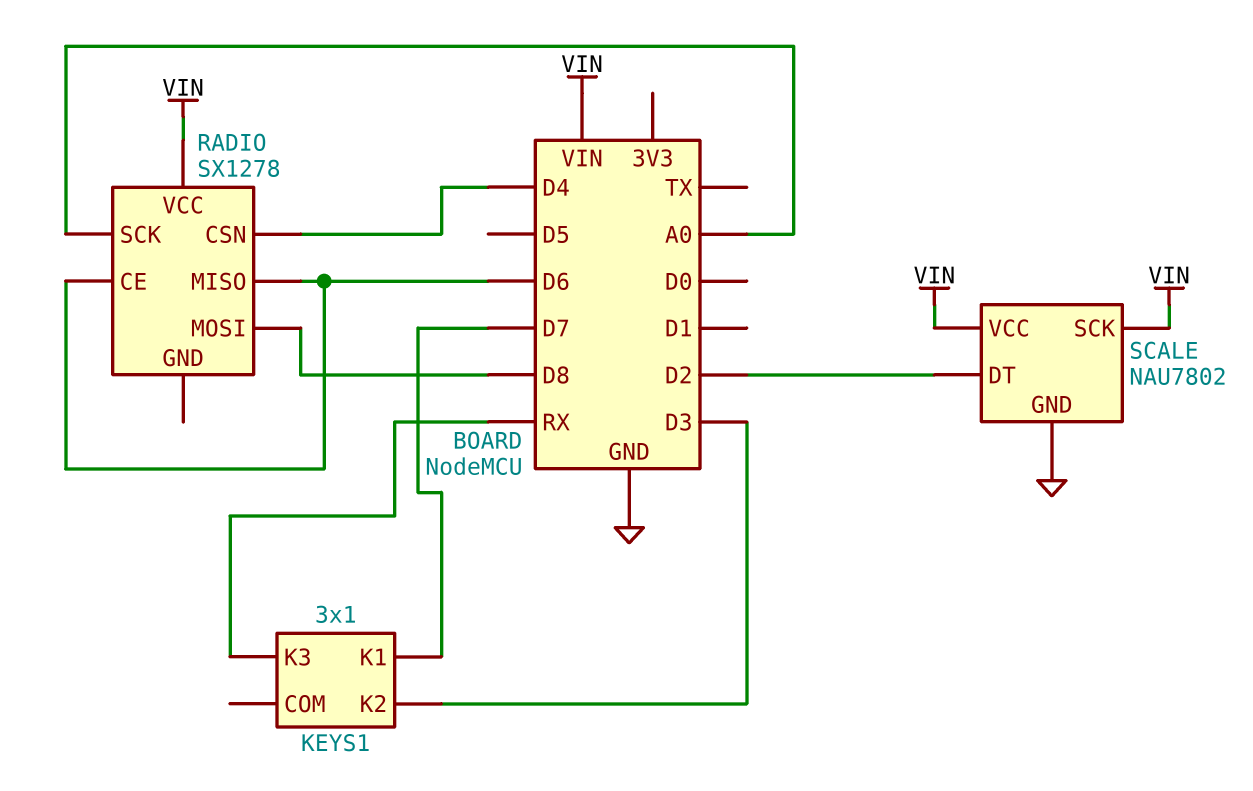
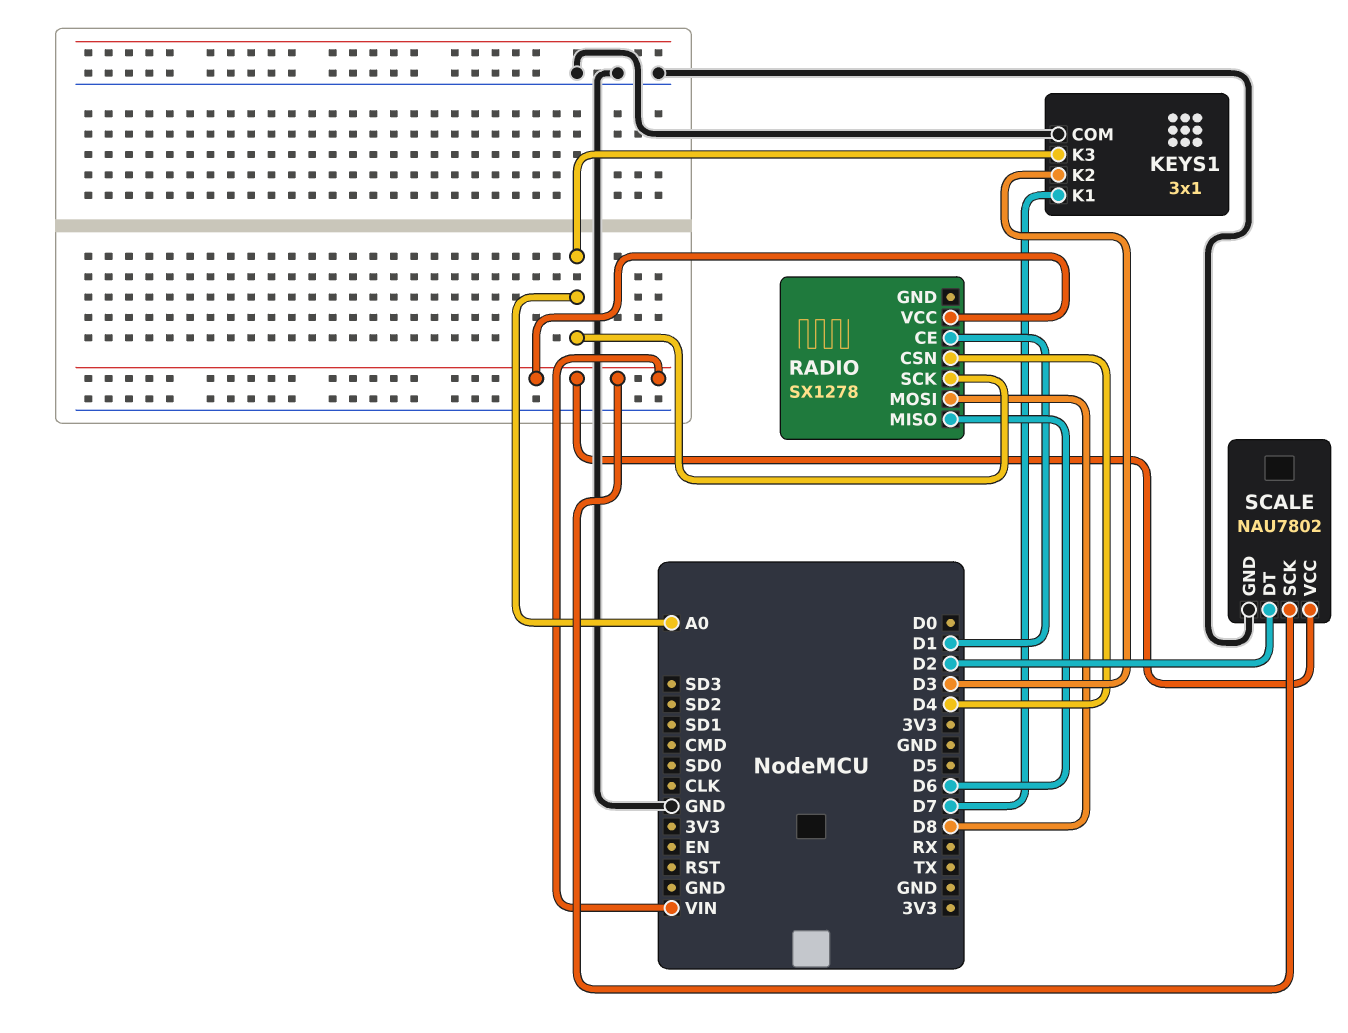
KEYS1 pin COM: none -> GND
KEYS1 pin K3: RX -> A0
RADIO pin CE: D6 -> D1

